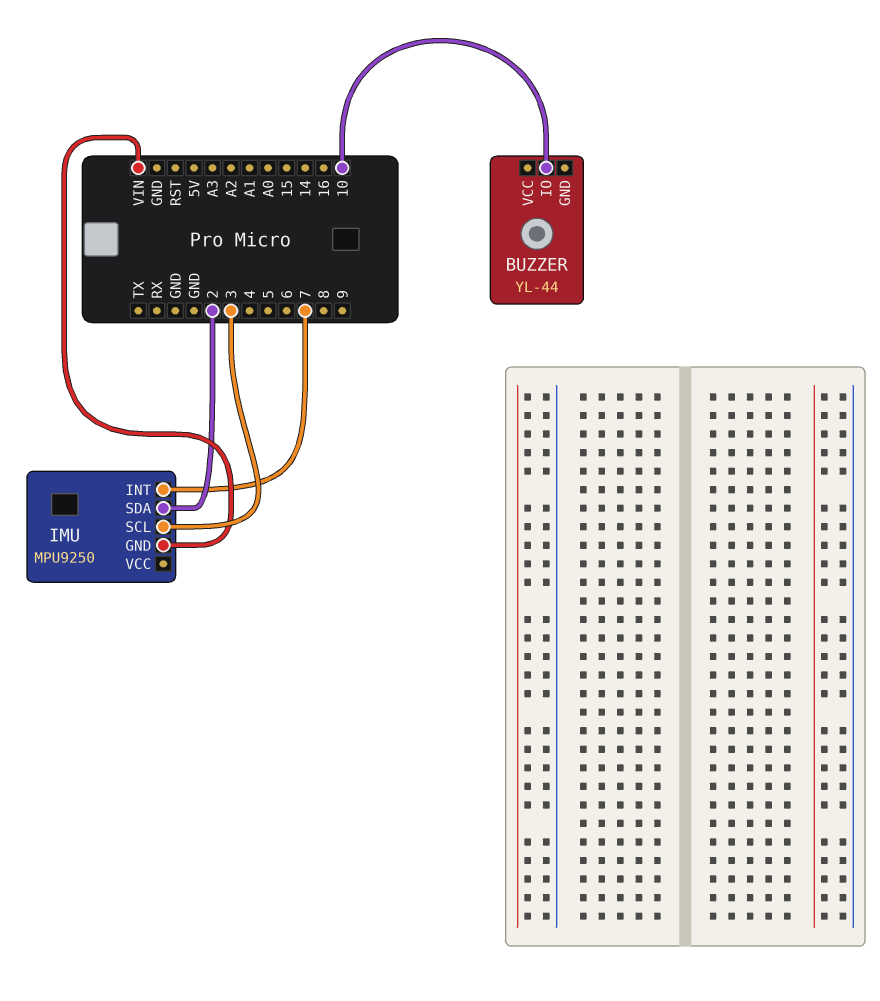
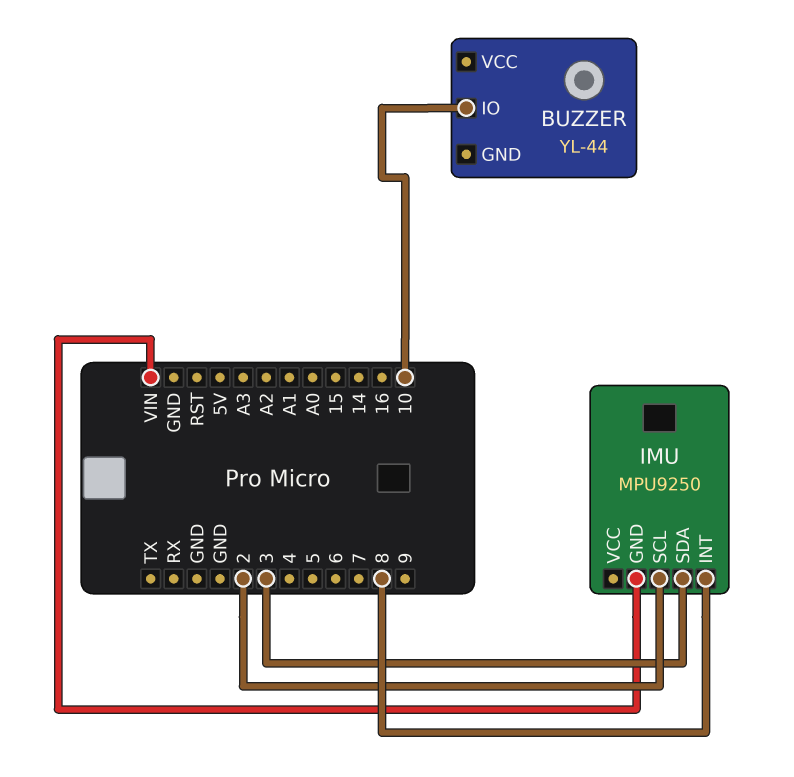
IMU pin INT: 7 -> 8
IMU pin SCL: 3 -> 2
IMU pin SDA: 2 -> 3

